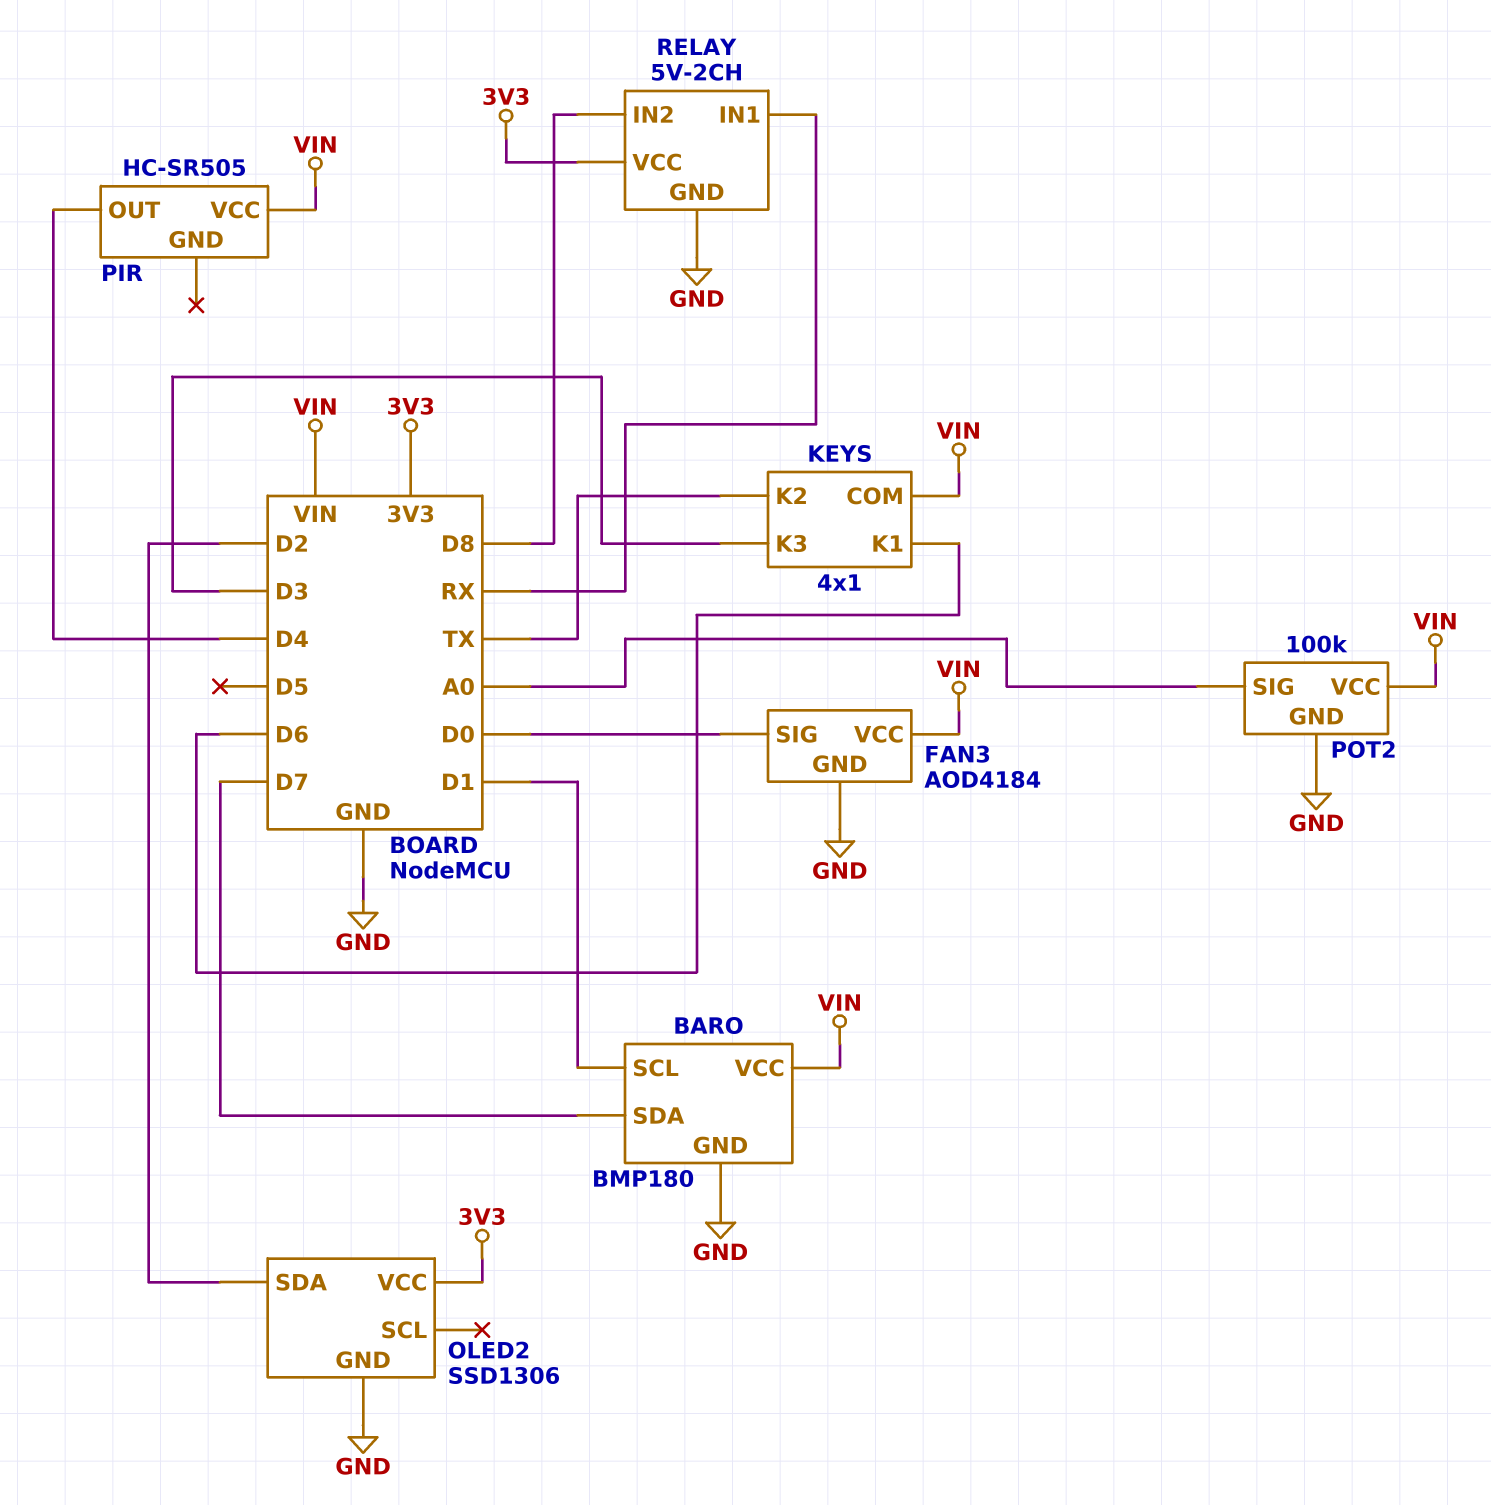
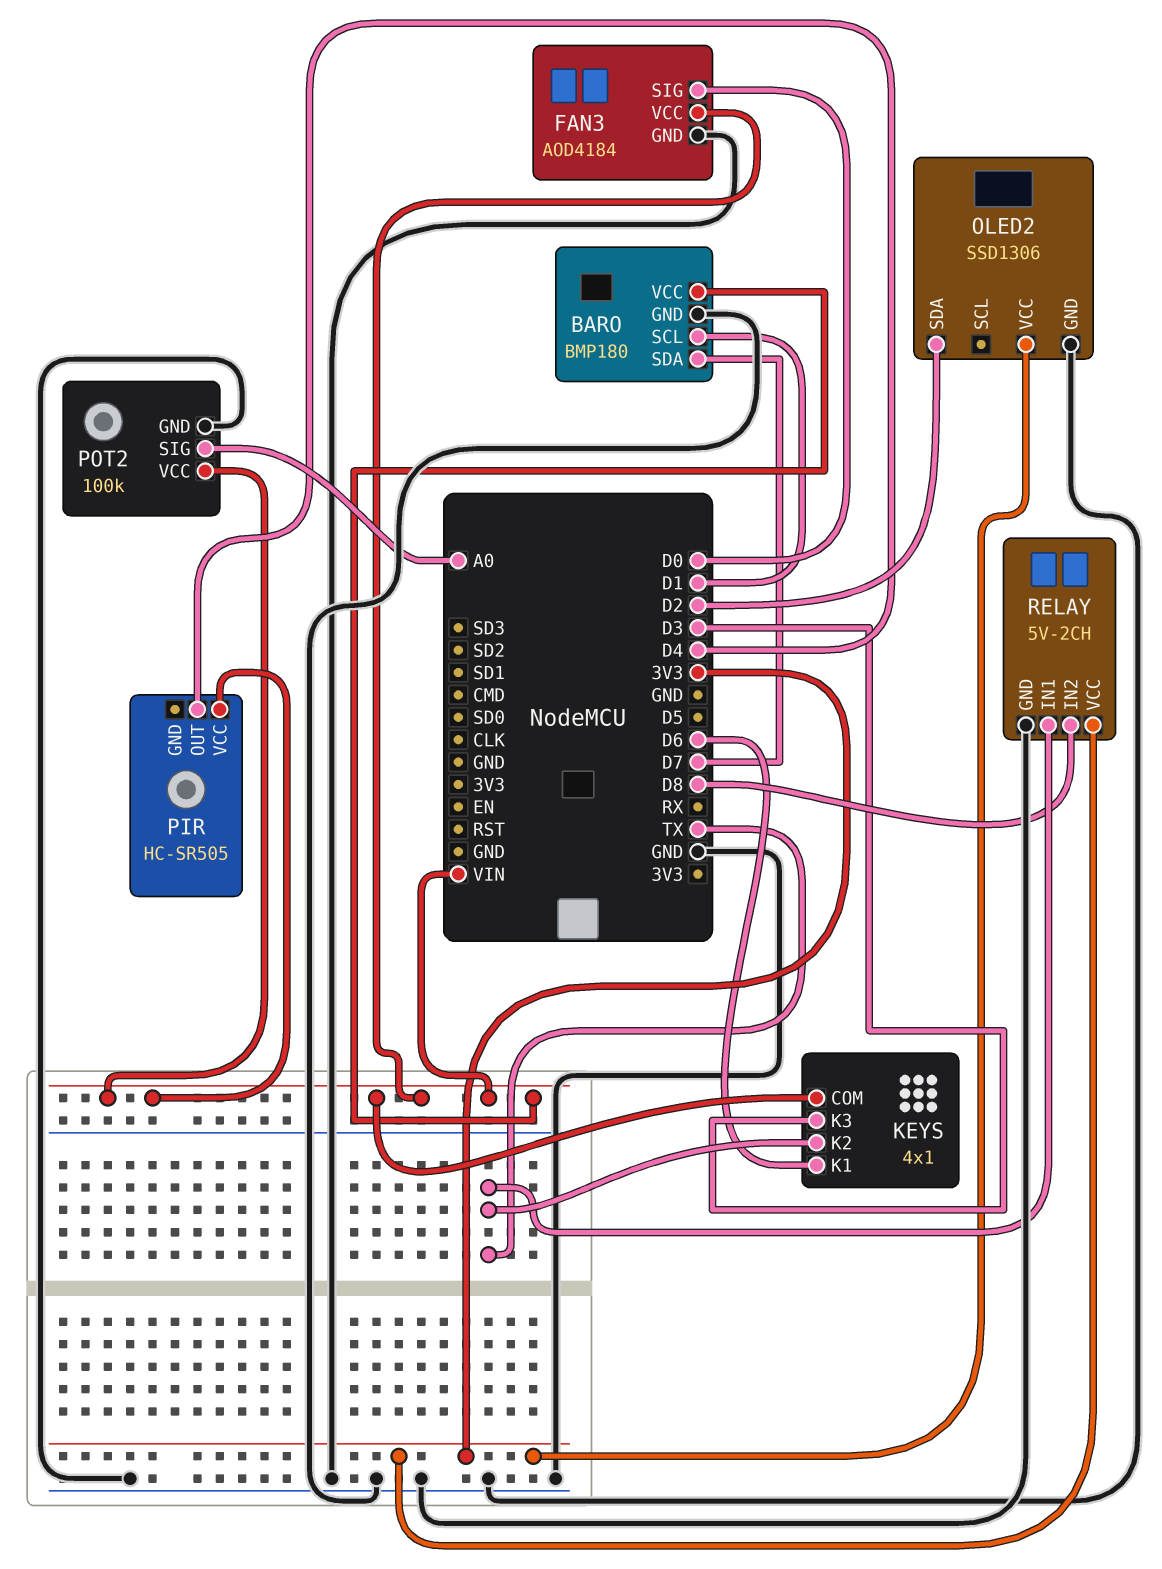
RELAY pin IN1: RX -> TX

